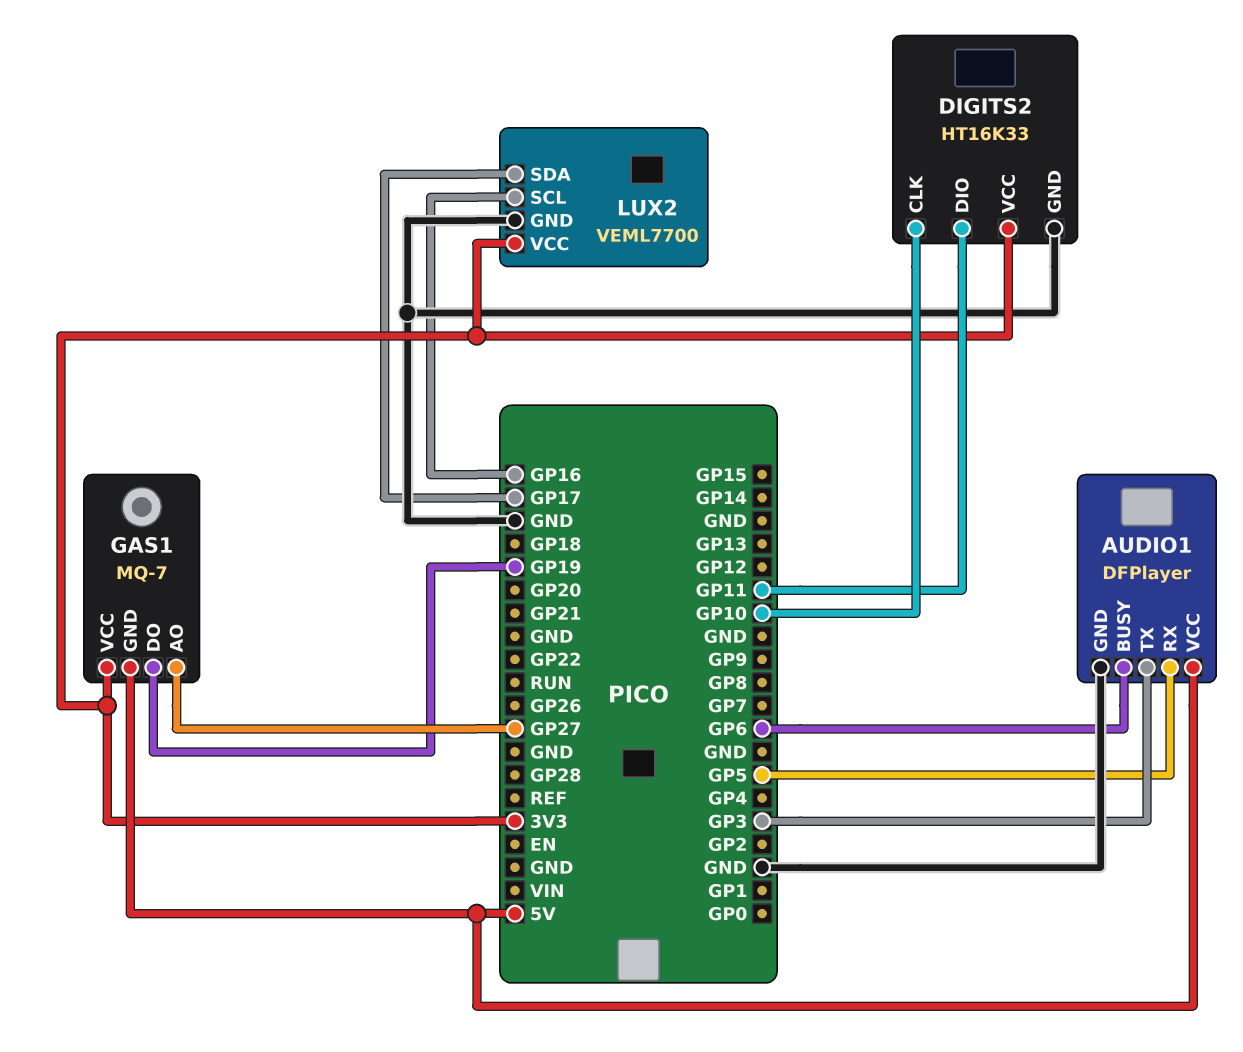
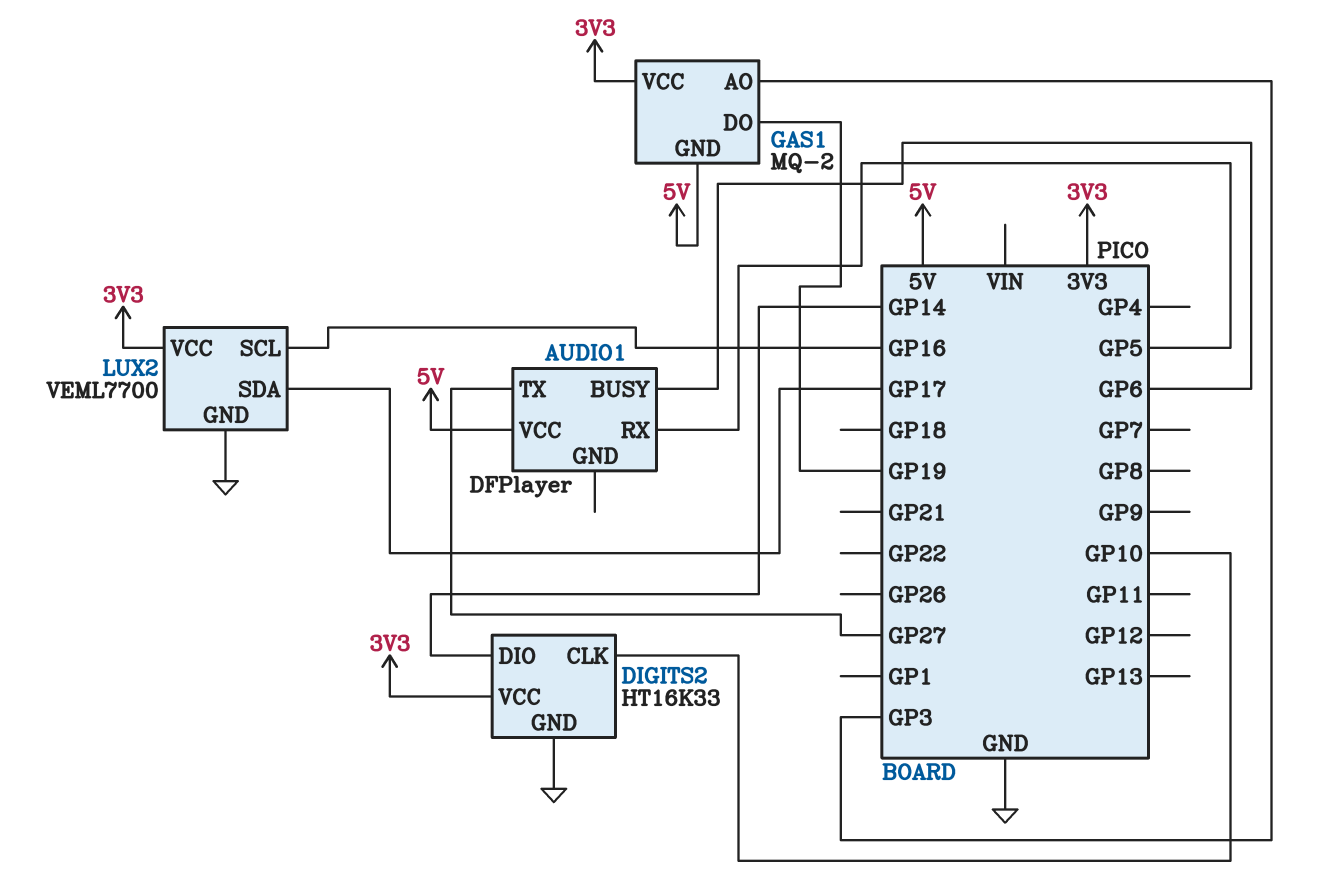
AUDIO1 pin GND: GND -> none
AUDIO1 pin TX: GP3 -> GP27
DIGITS2 pin DIO: GP11 -> GP14
GAS1: MQ-7 -> MQ-2
GAS1 pin AO: GP27 -> GP3

